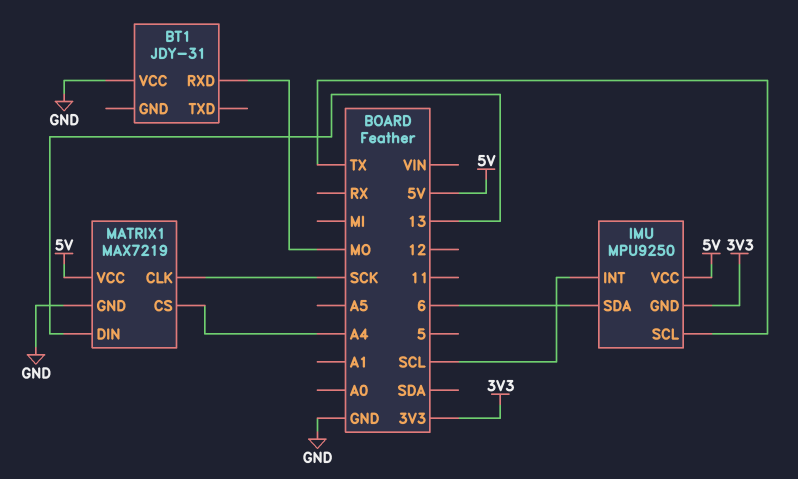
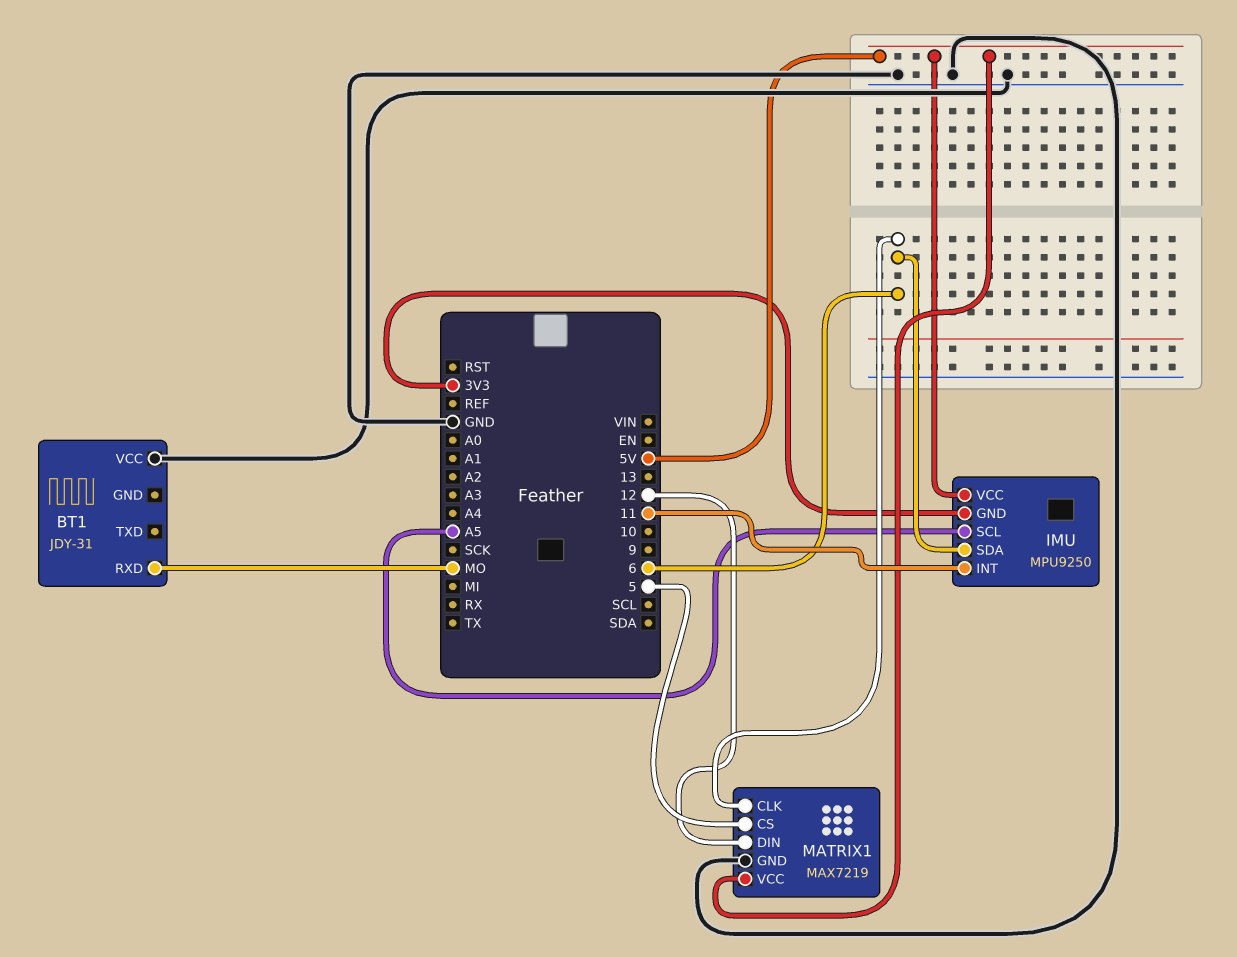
IMU pin INT: SCL -> 11
IMU pin SCL: TX -> A5
MATRIX1 pin CLK: SCK -> 6
MATRIX1 pin CS: A4 -> 5
MATRIX1 pin DIN: 13 -> 12

